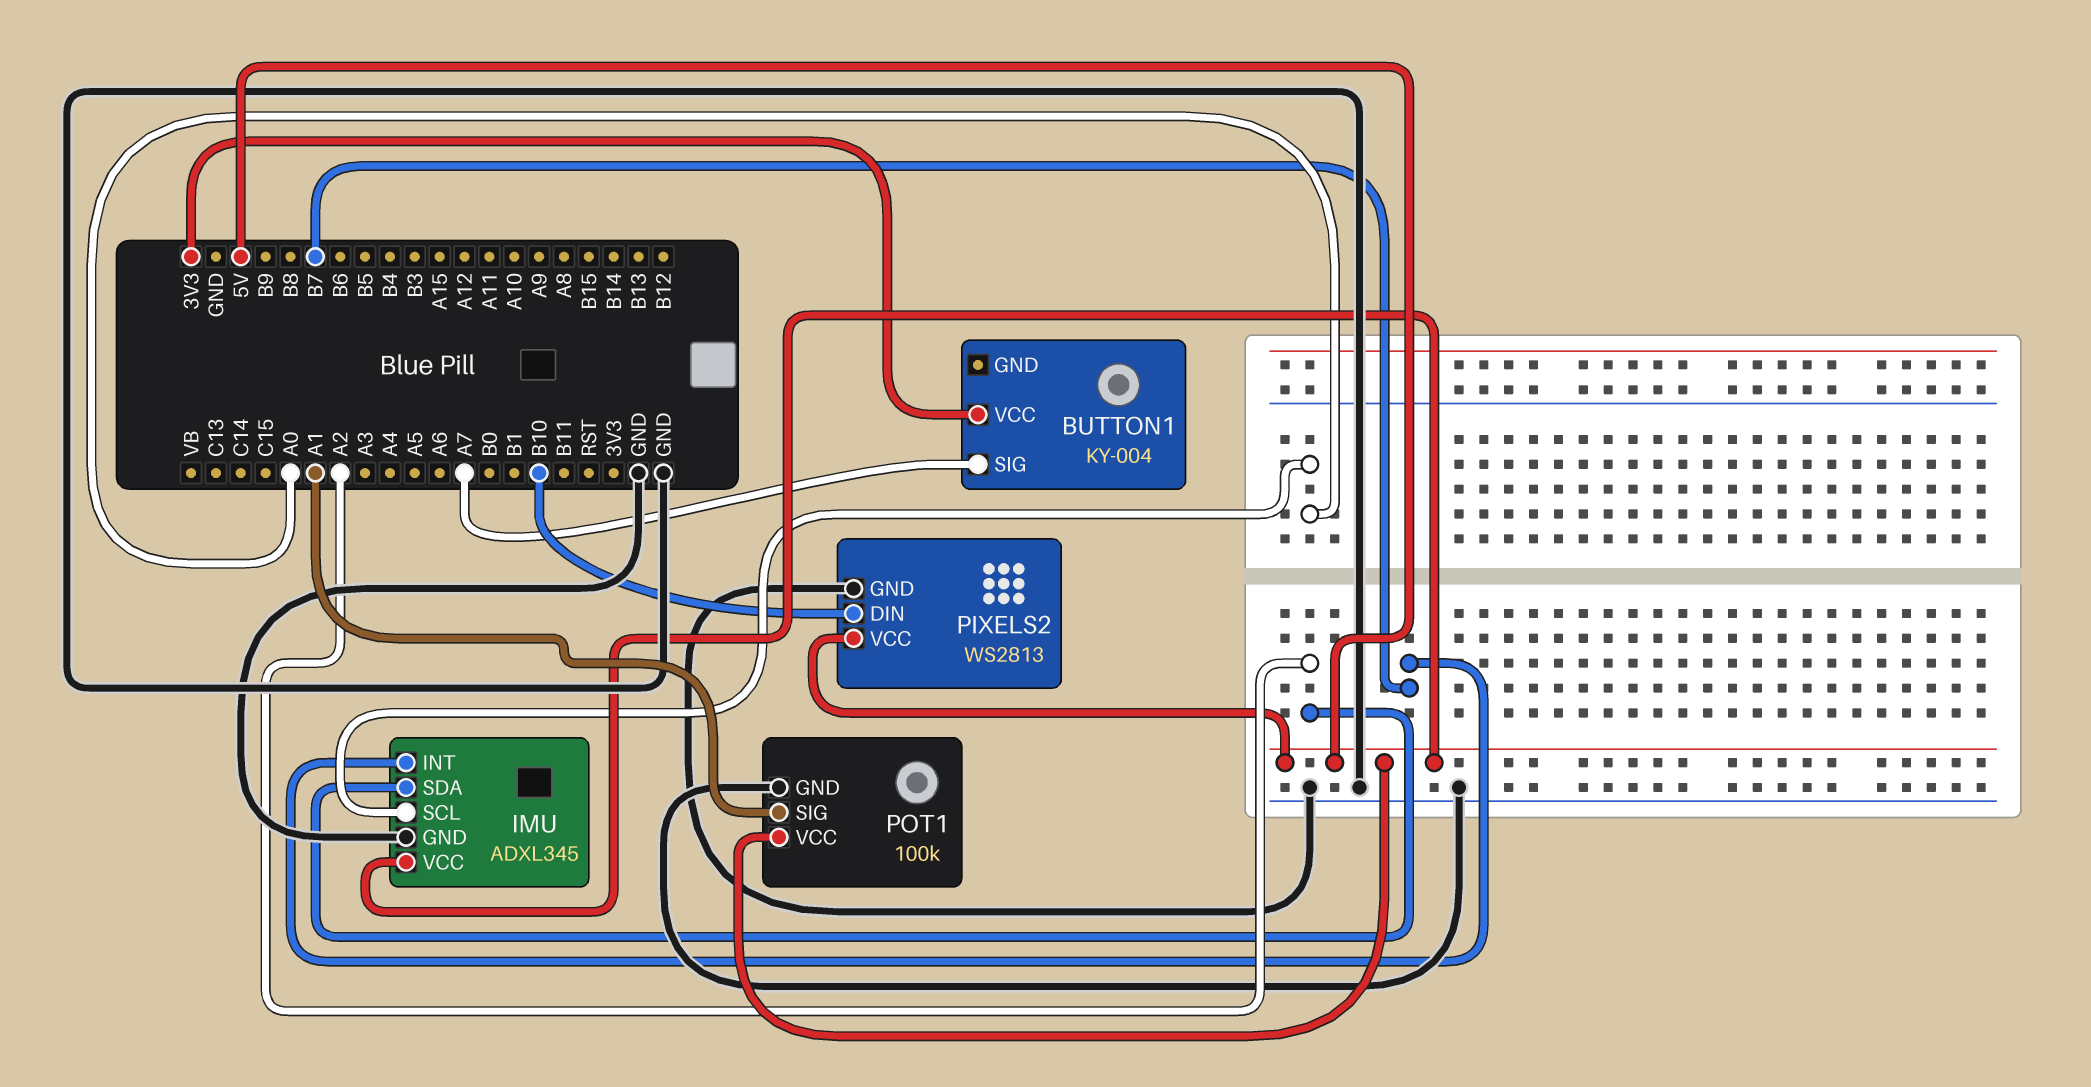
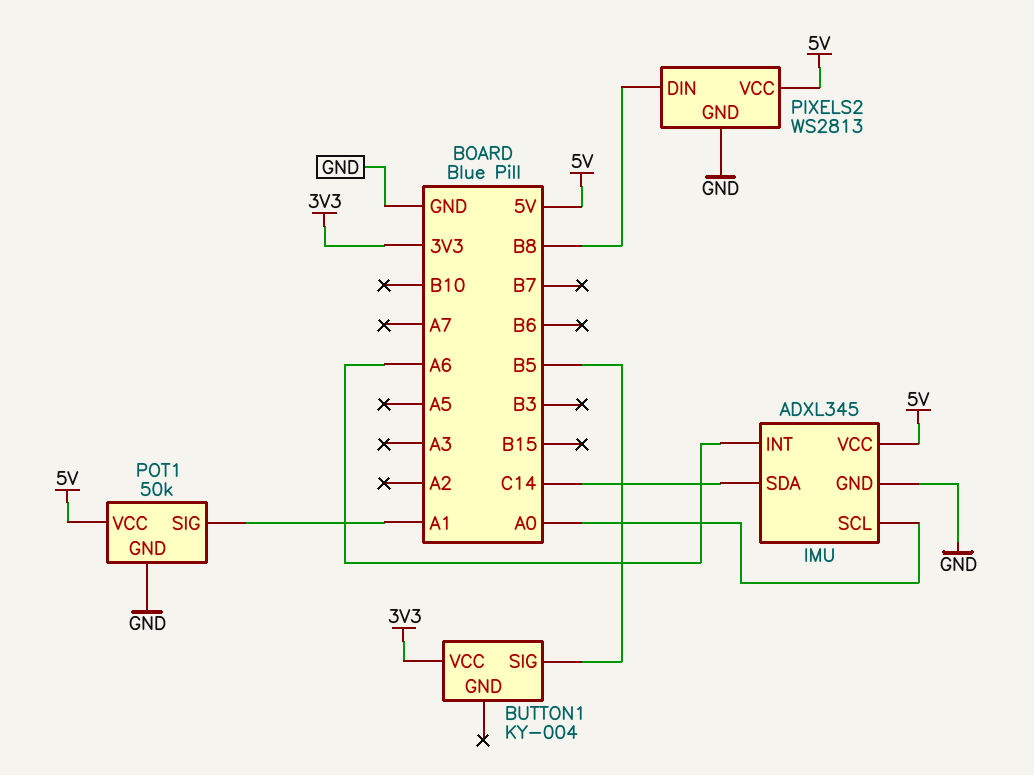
BUTTON1 pin SIG: A7 -> B5
IMU pin INT: B7 -> A6
IMU pin SDA: A2 -> C14
PIXELS2 pin DIN: B10 -> B8
POT1: 100k -> 50k

